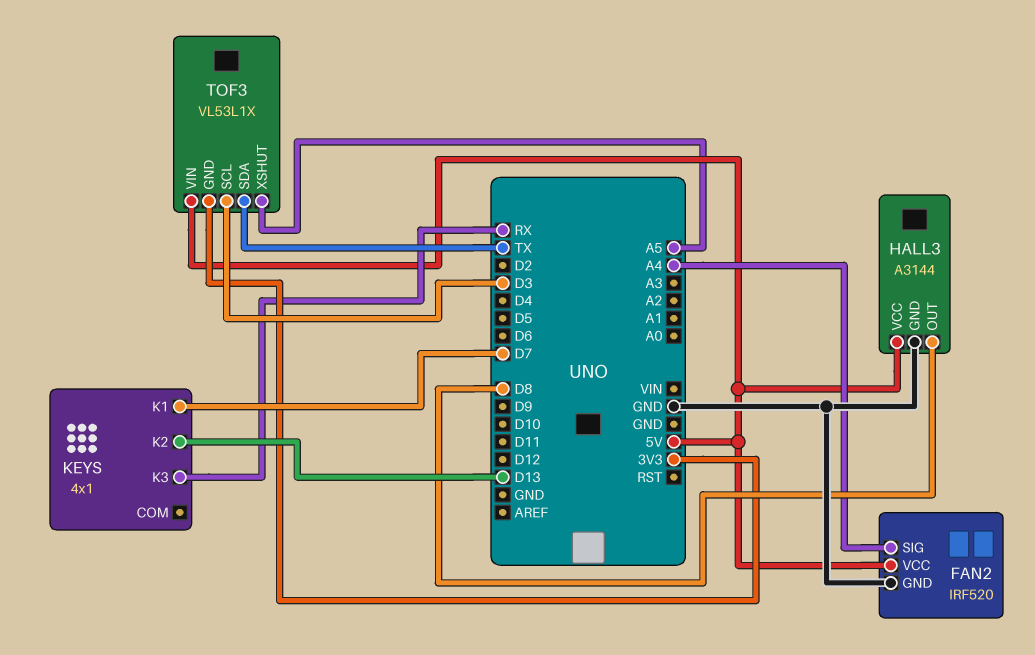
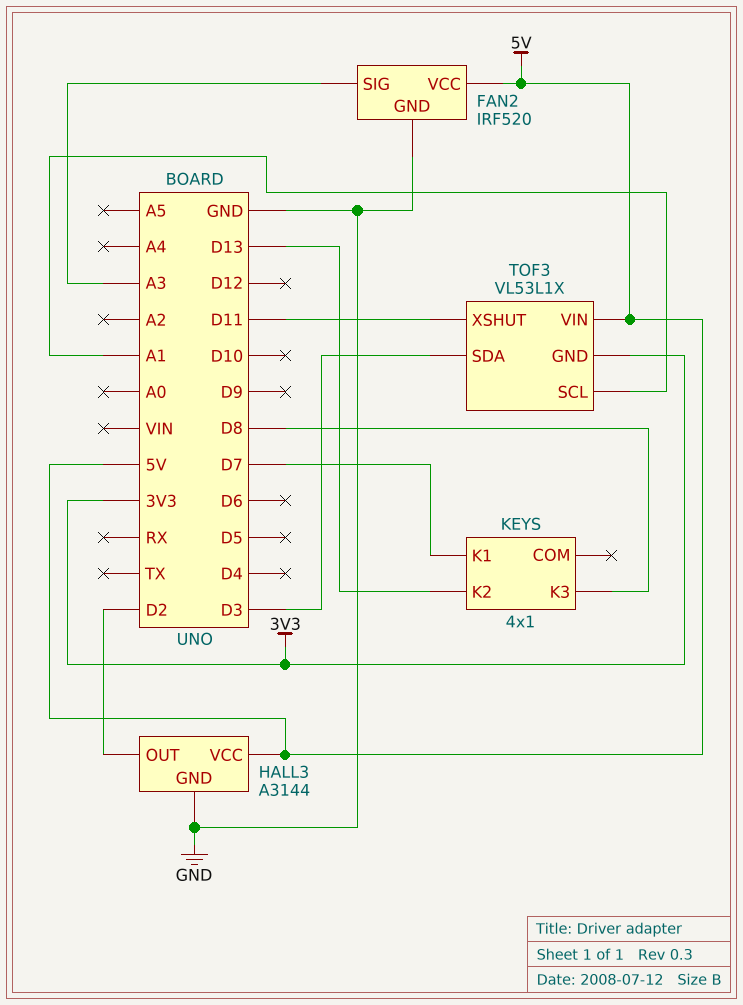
FAN2 pin SIG: A4 -> A3
HALL3 pin OUT: D8 -> D2
KEYS pin K3: RX -> D8
TOF3 pin SCL: D3 -> A1
TOF3 pin SDA: TX -> D3
TOF3 pin XSHUT: A5 -> D11

